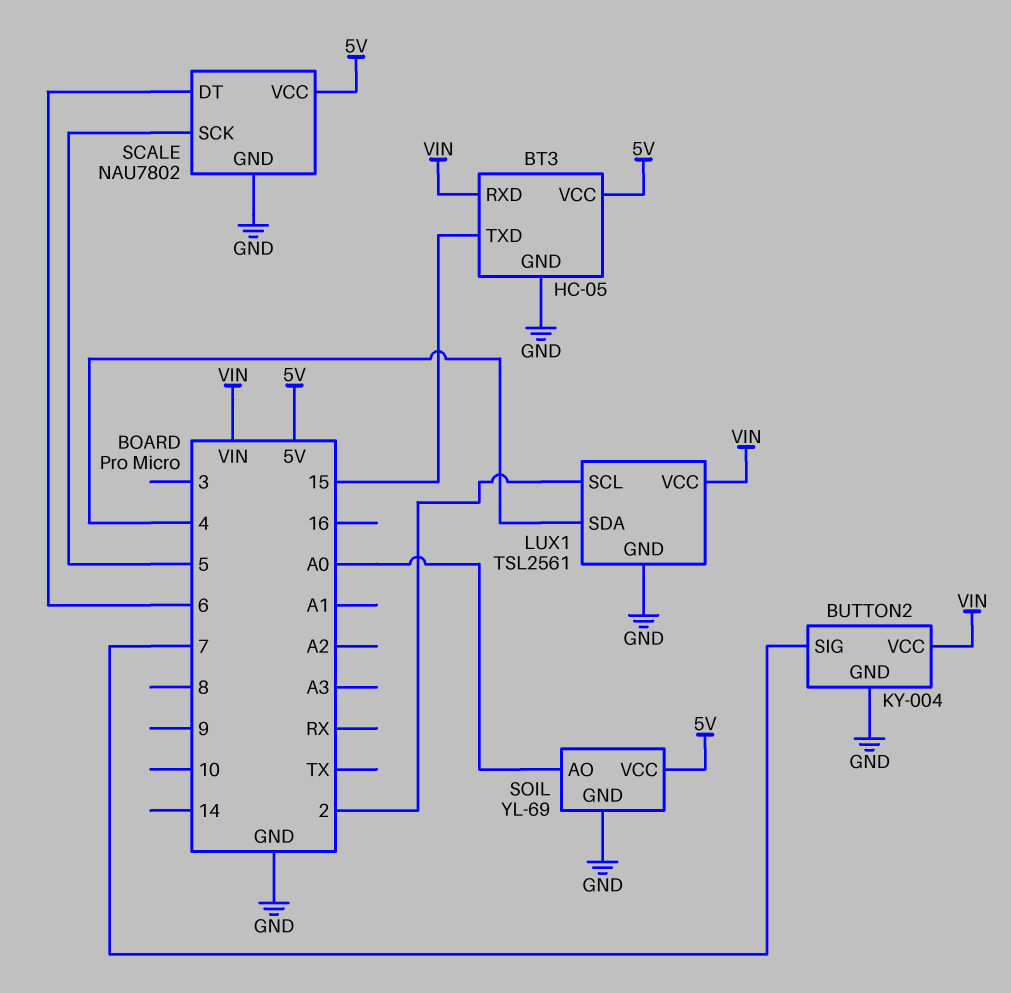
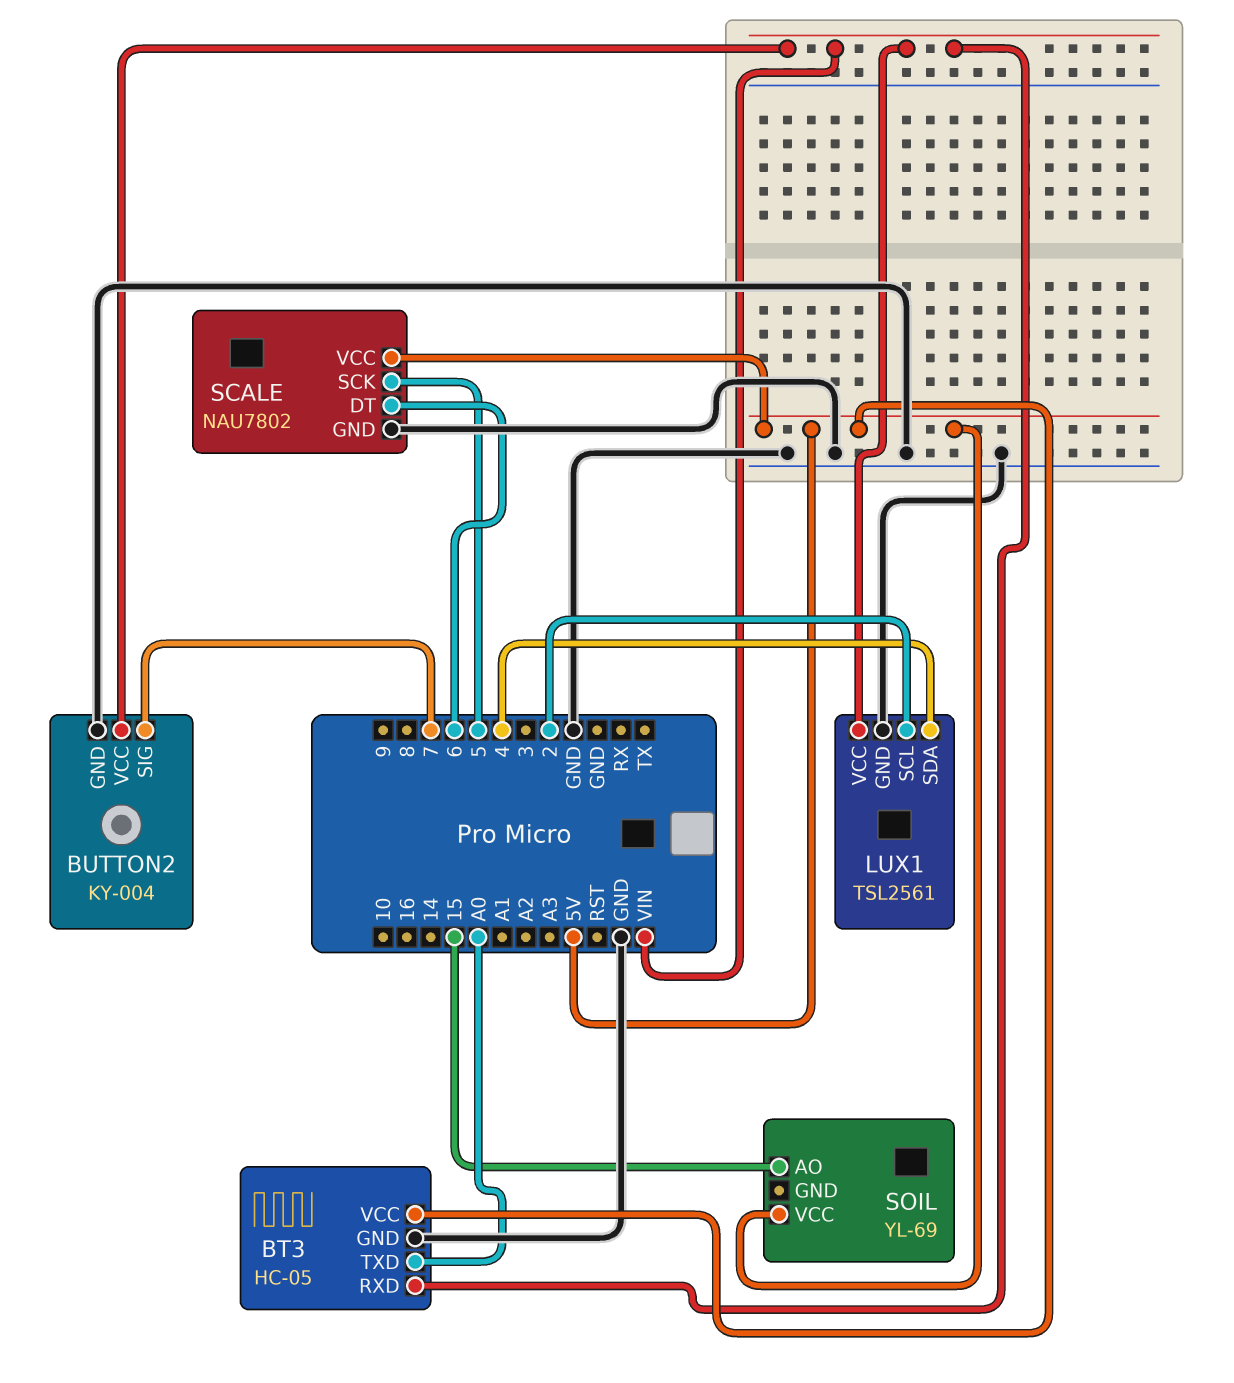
BT3 pin TXD: 15 -> A0
SOIL pin AO: A0 -> 15
SOIL pin GND: GND -> none

